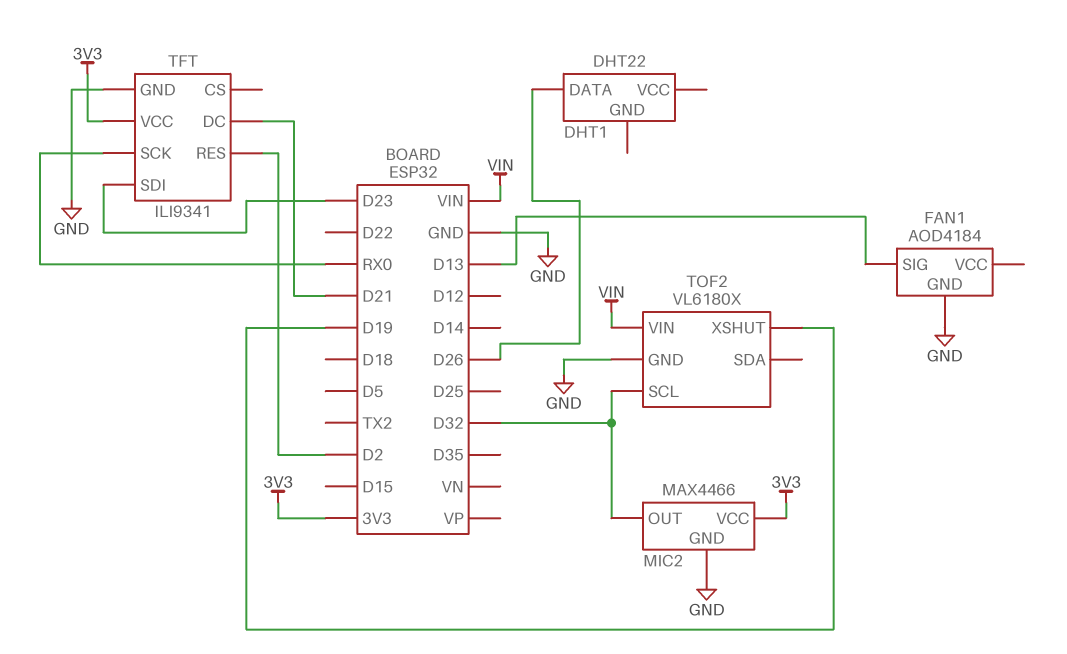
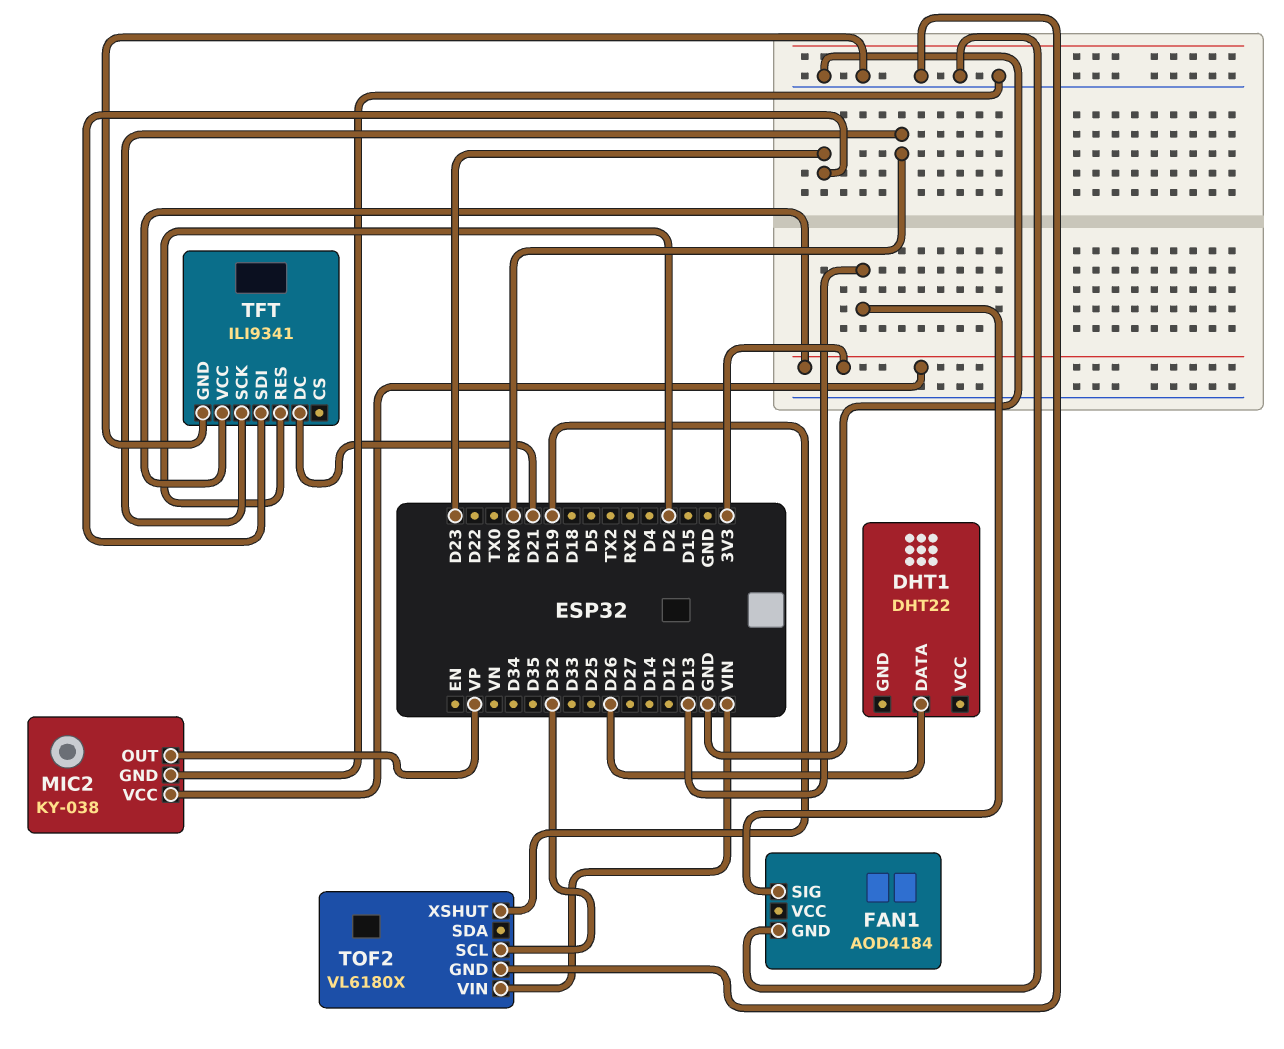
MIC2: MAX4466 -> KY-038
MIC2 pin OUT: D32 -> VP

